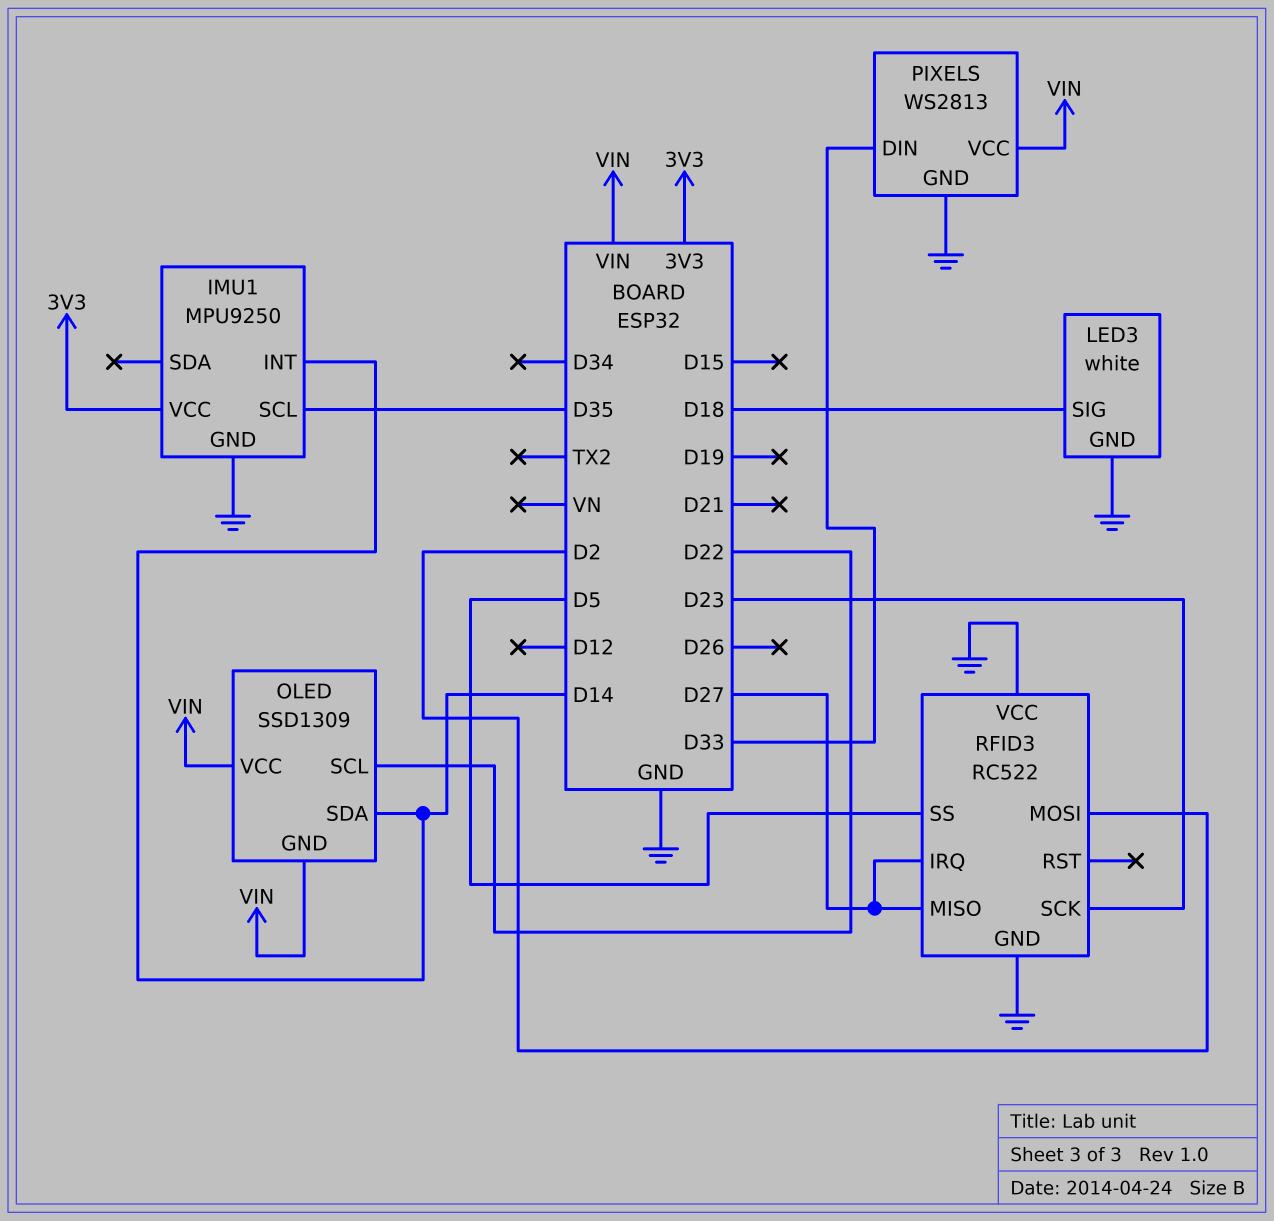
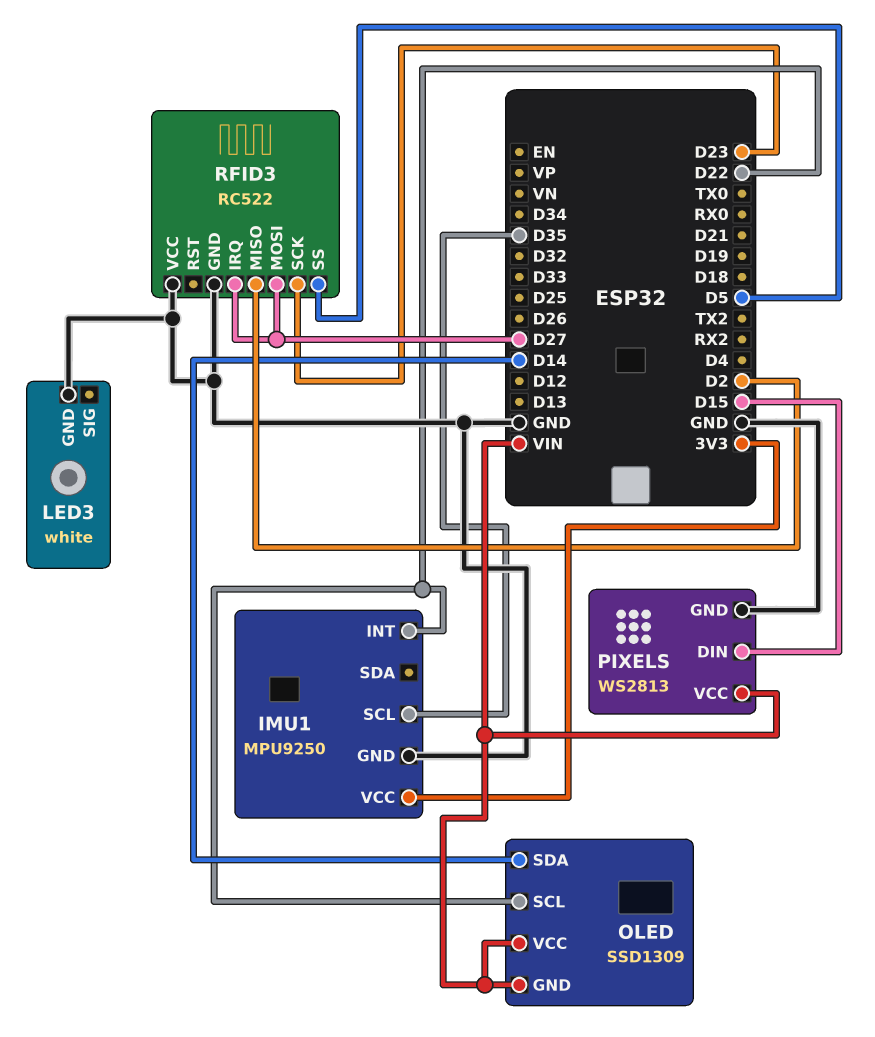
IMU1 pin INT: D14 -> D22
LED3 pin SIG: D18 -> none
PIXELS pin DIN: D33 -> D15
RFID3 pin MISO: D27 -> D2
RFID3 pin MOSI: D2 -> D27

